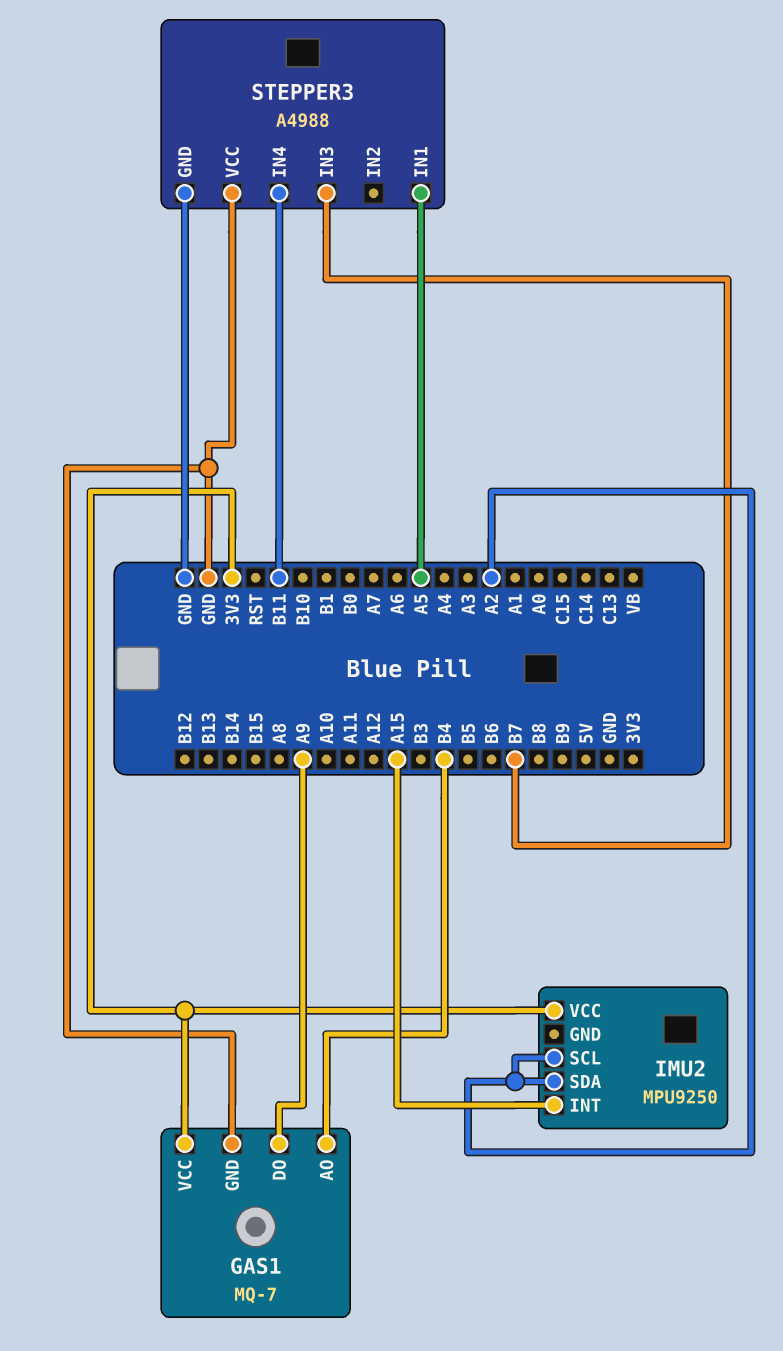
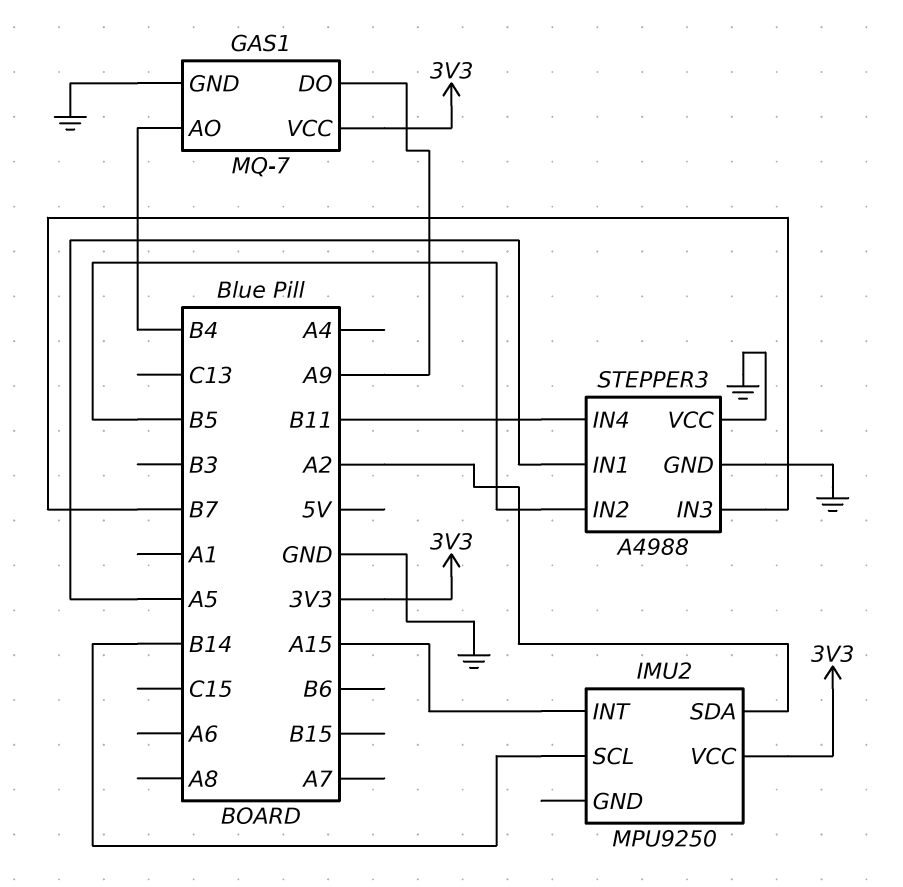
IMU2 pin SCL: A2 -> B14
STEPPER3 pin IN2: none -> B5

